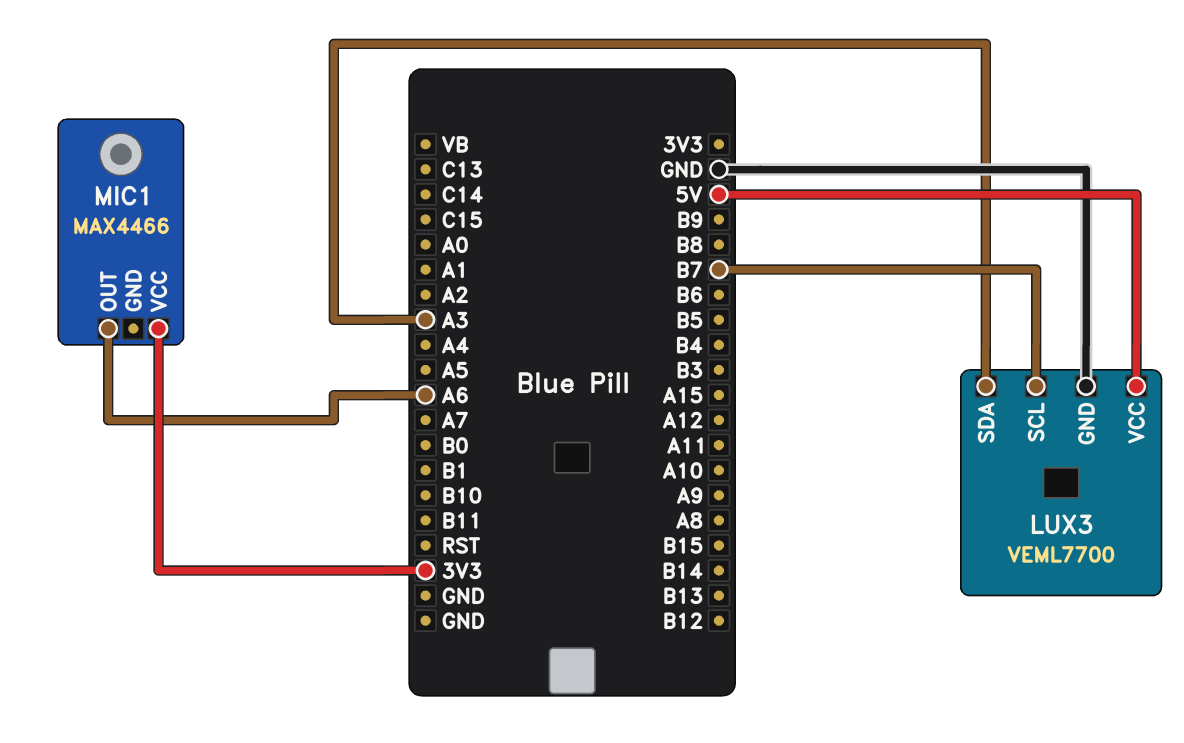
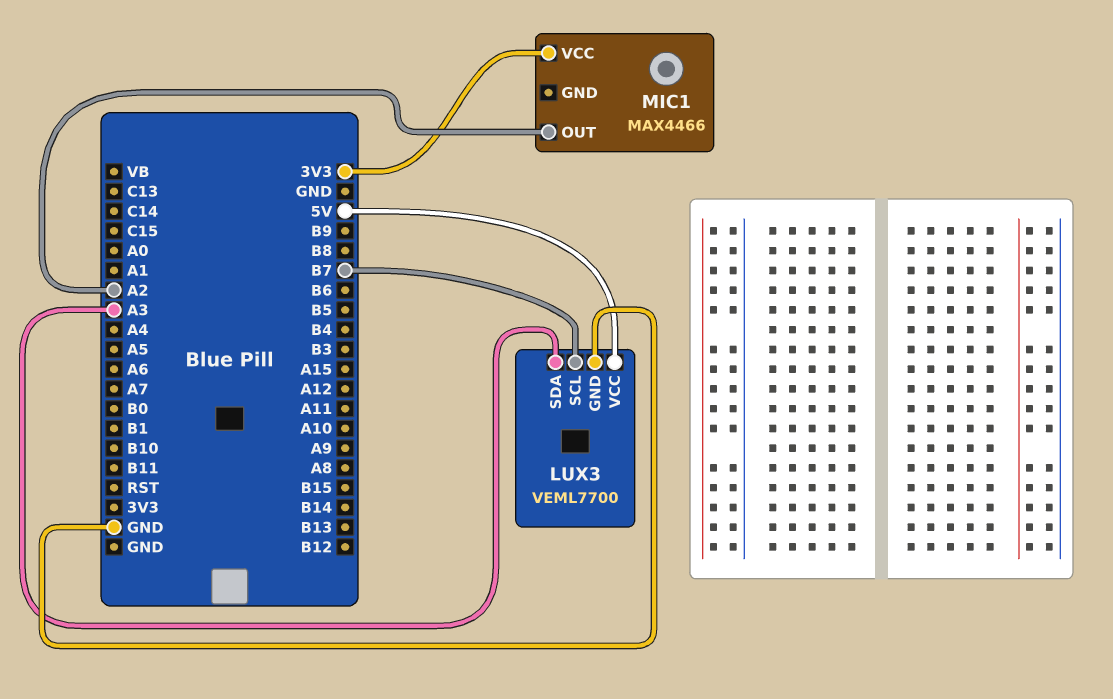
MIC1 pin OUT: A6 -> A2

